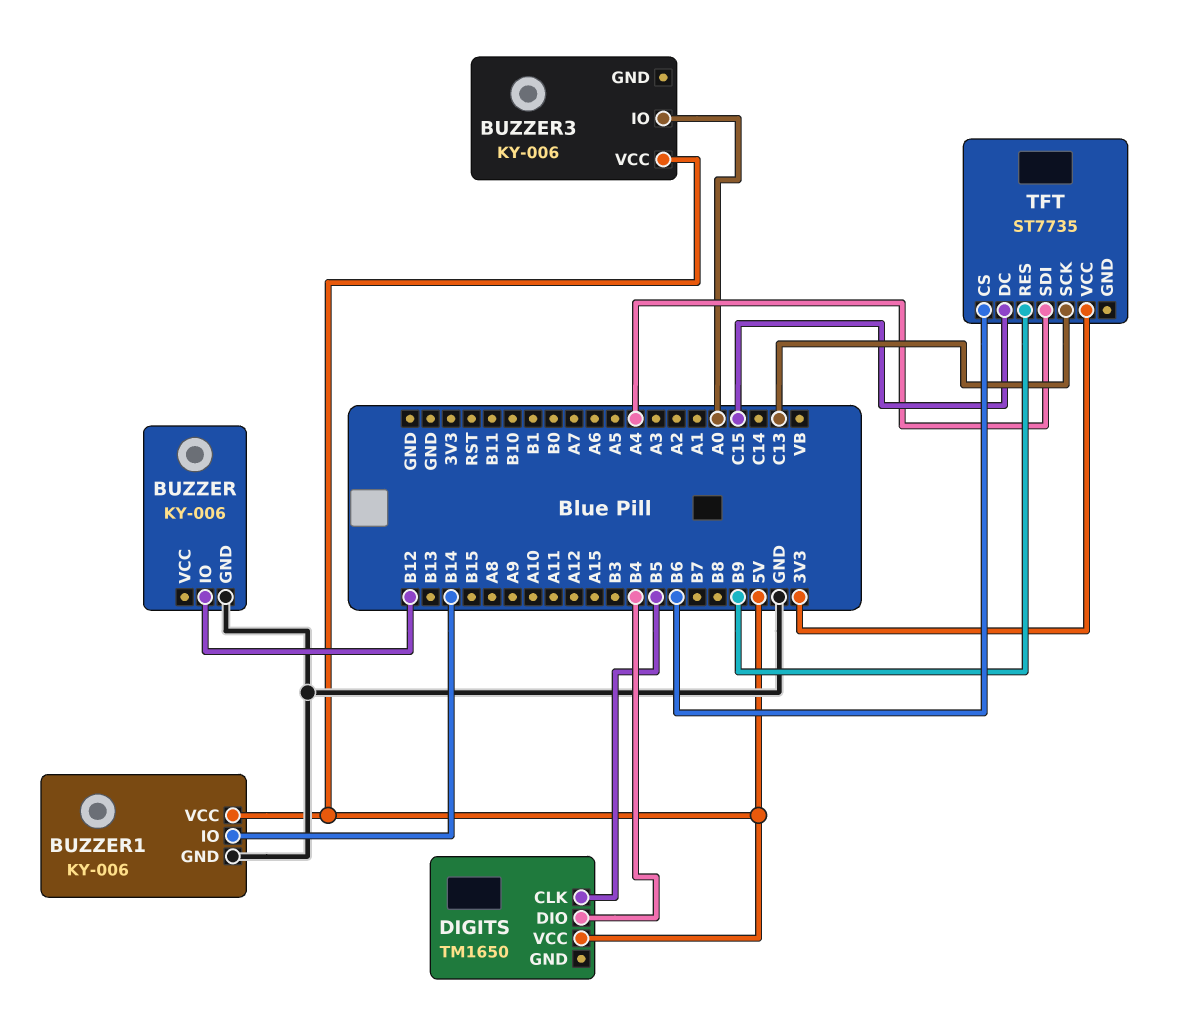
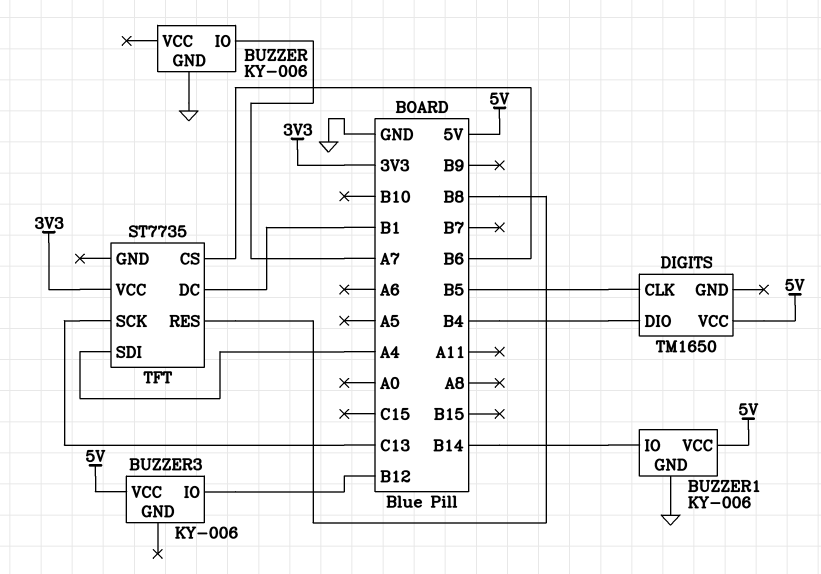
BUZZER pin IO: B12 -> A7
BUZZER3 pin IO: A0 -> B12
TFT pin DC: C15 -> B1
TFT pin RES: B9 -> B8

